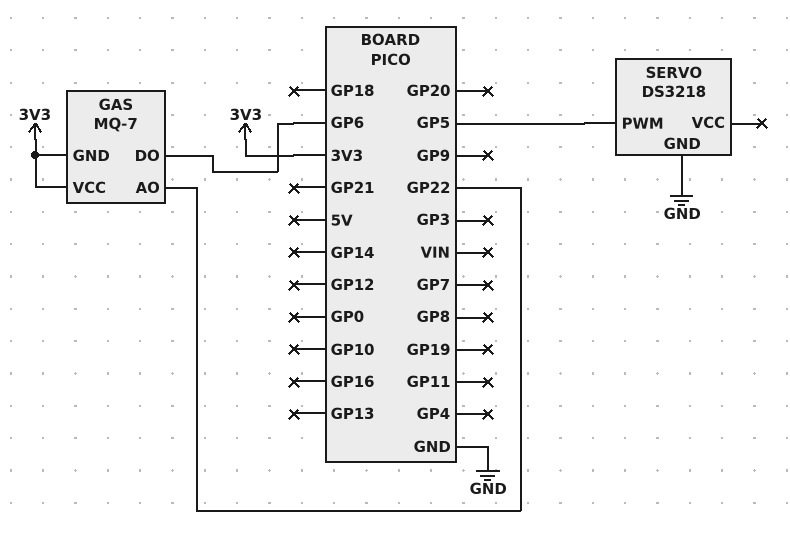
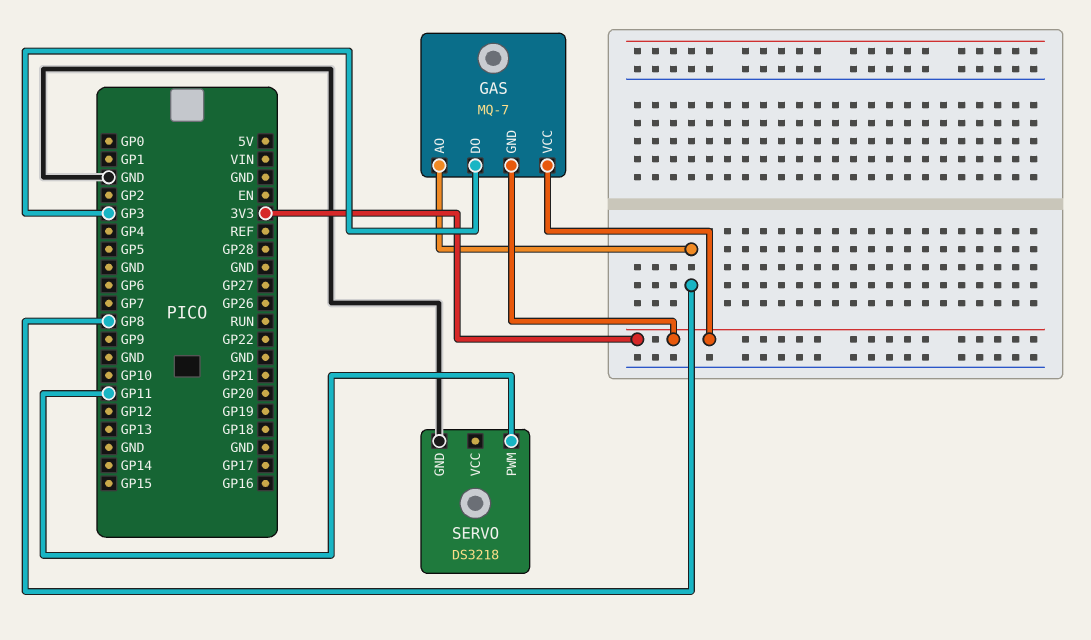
GAS pin AO: GP22 -> GP8
GAS pin DO: GP6 -> GP3
SERVO pin PWM: GP5 -> GP11

